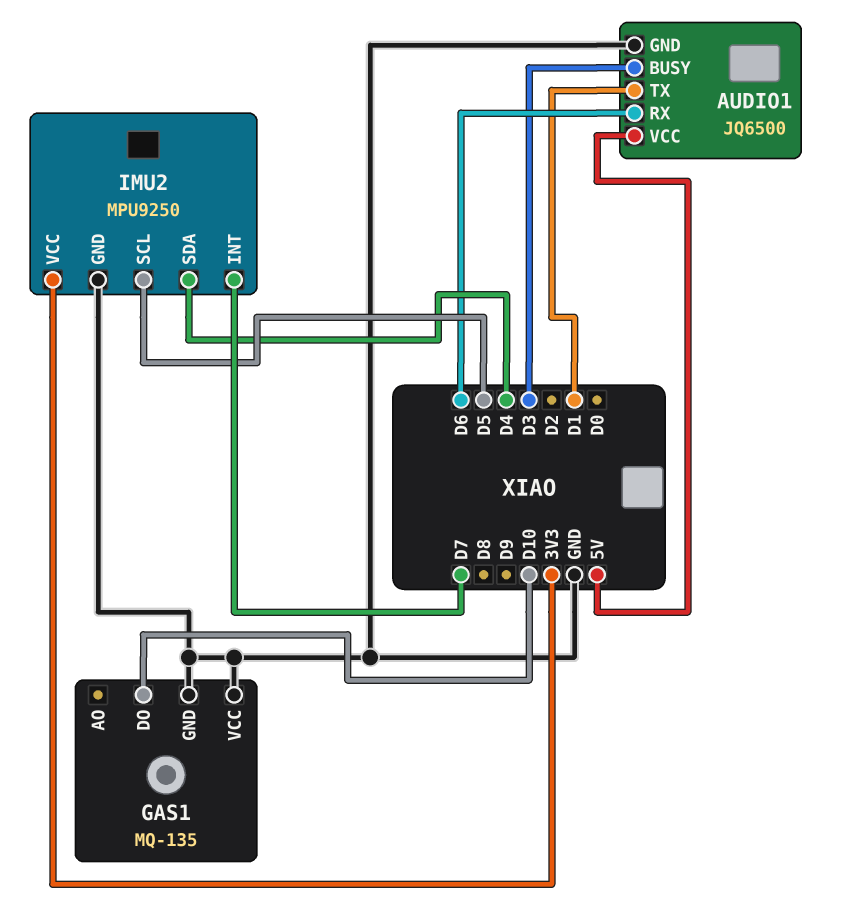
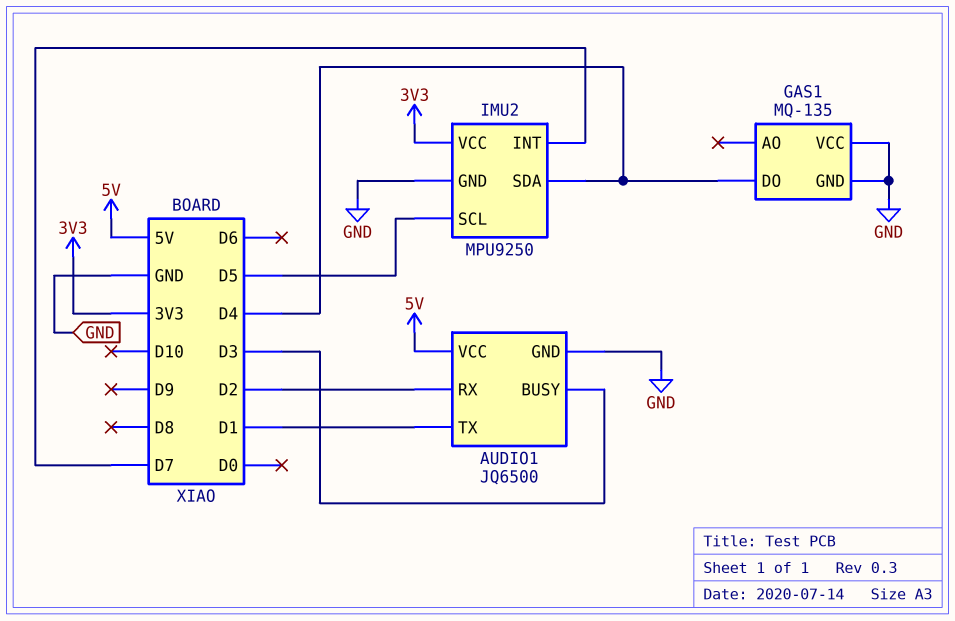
AUDIO1 pin RX: D6 -> D2
GAS1 pin DO: D10 -> D4

